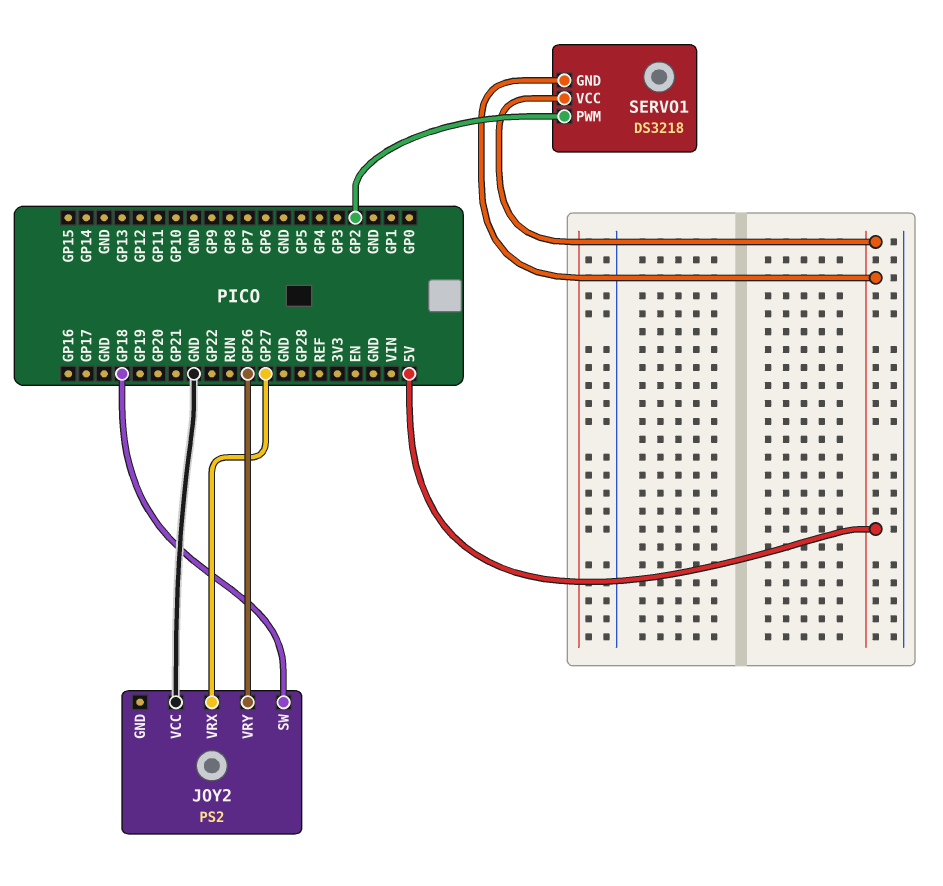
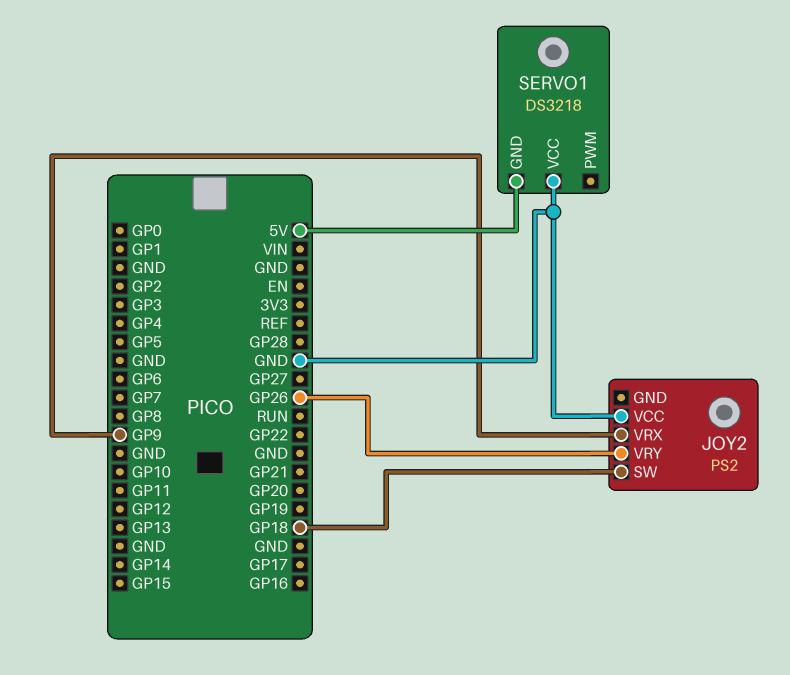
JOY2 pin VRX: GP27 -> GP9
SERVO1 pin PWM: GP2 -> none
SERVO1 pin VCC: 5V -> GND

